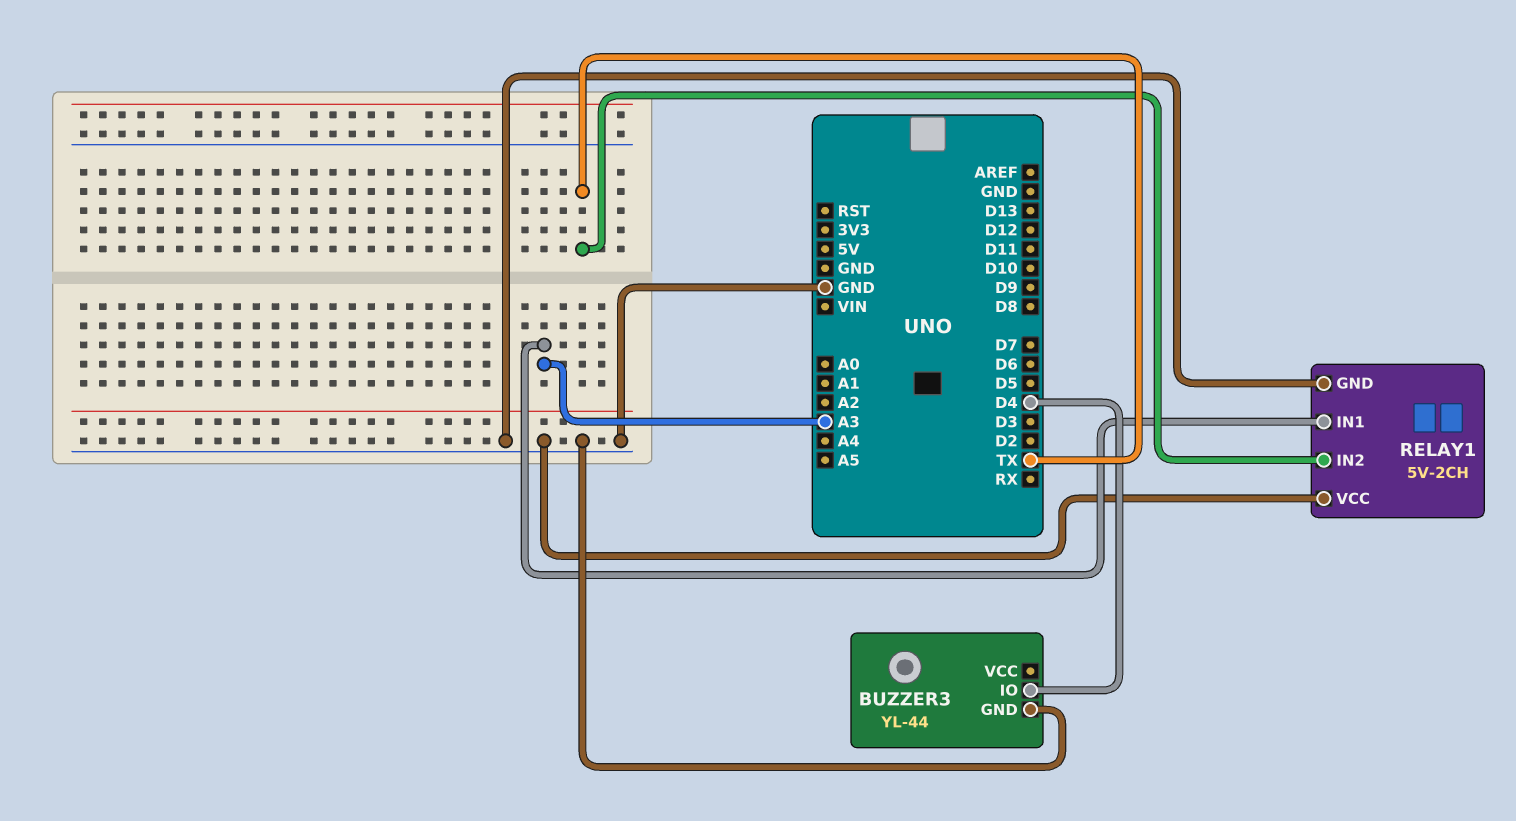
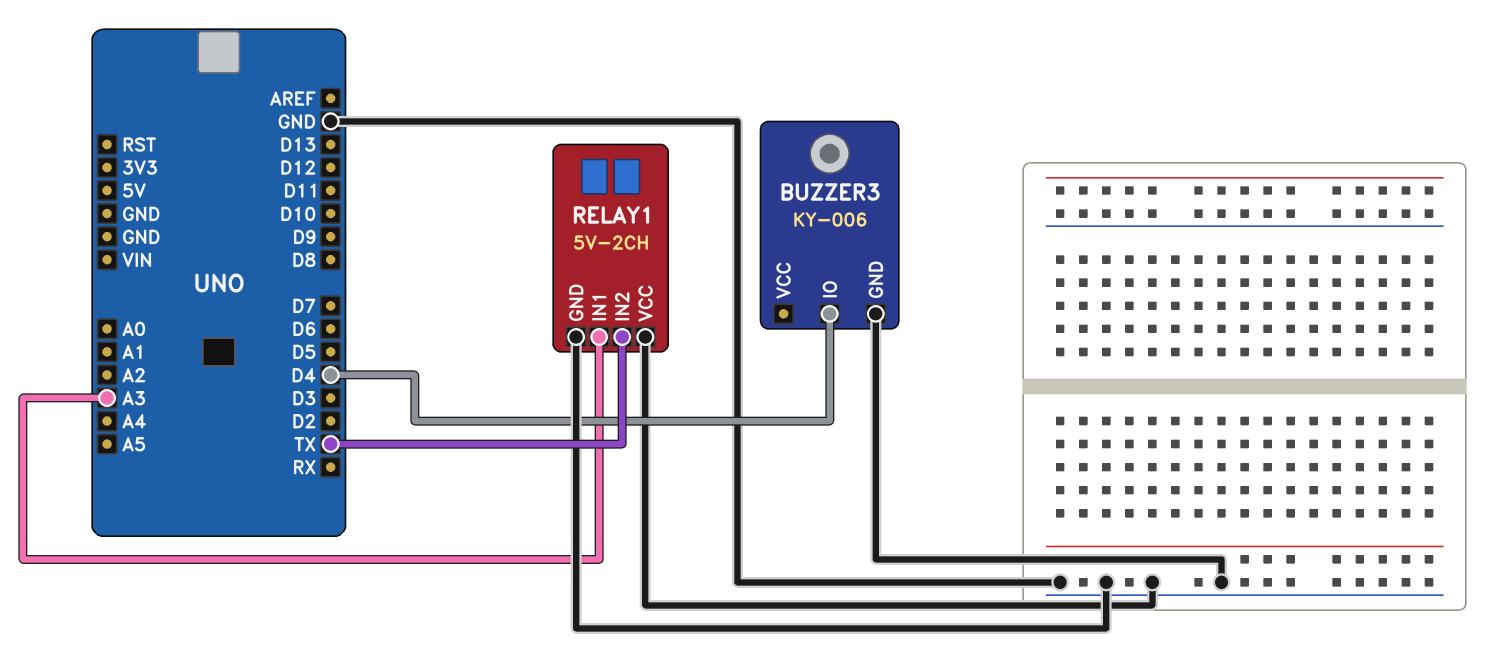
BUZZER3: YL-44 -> KY-006

